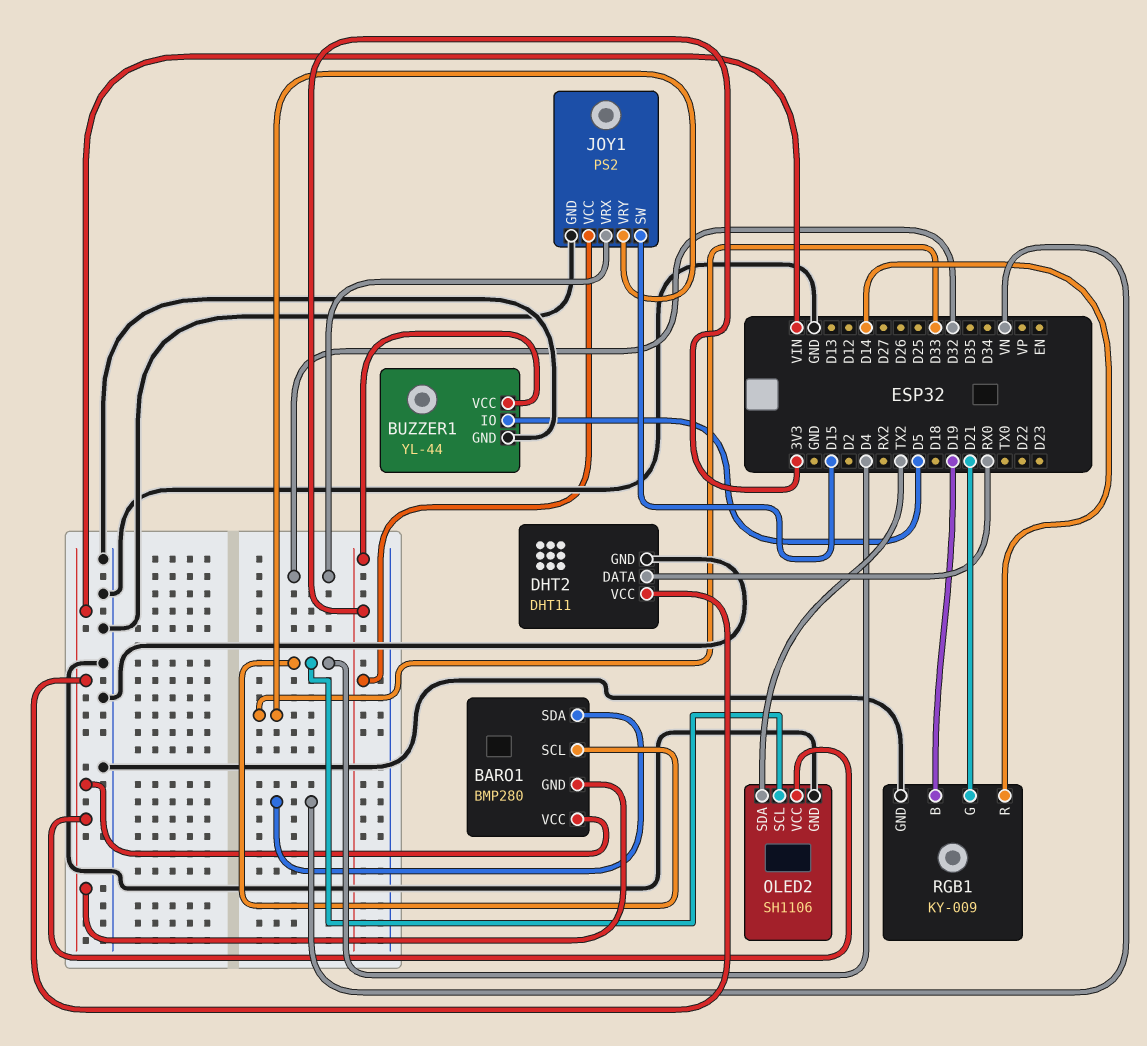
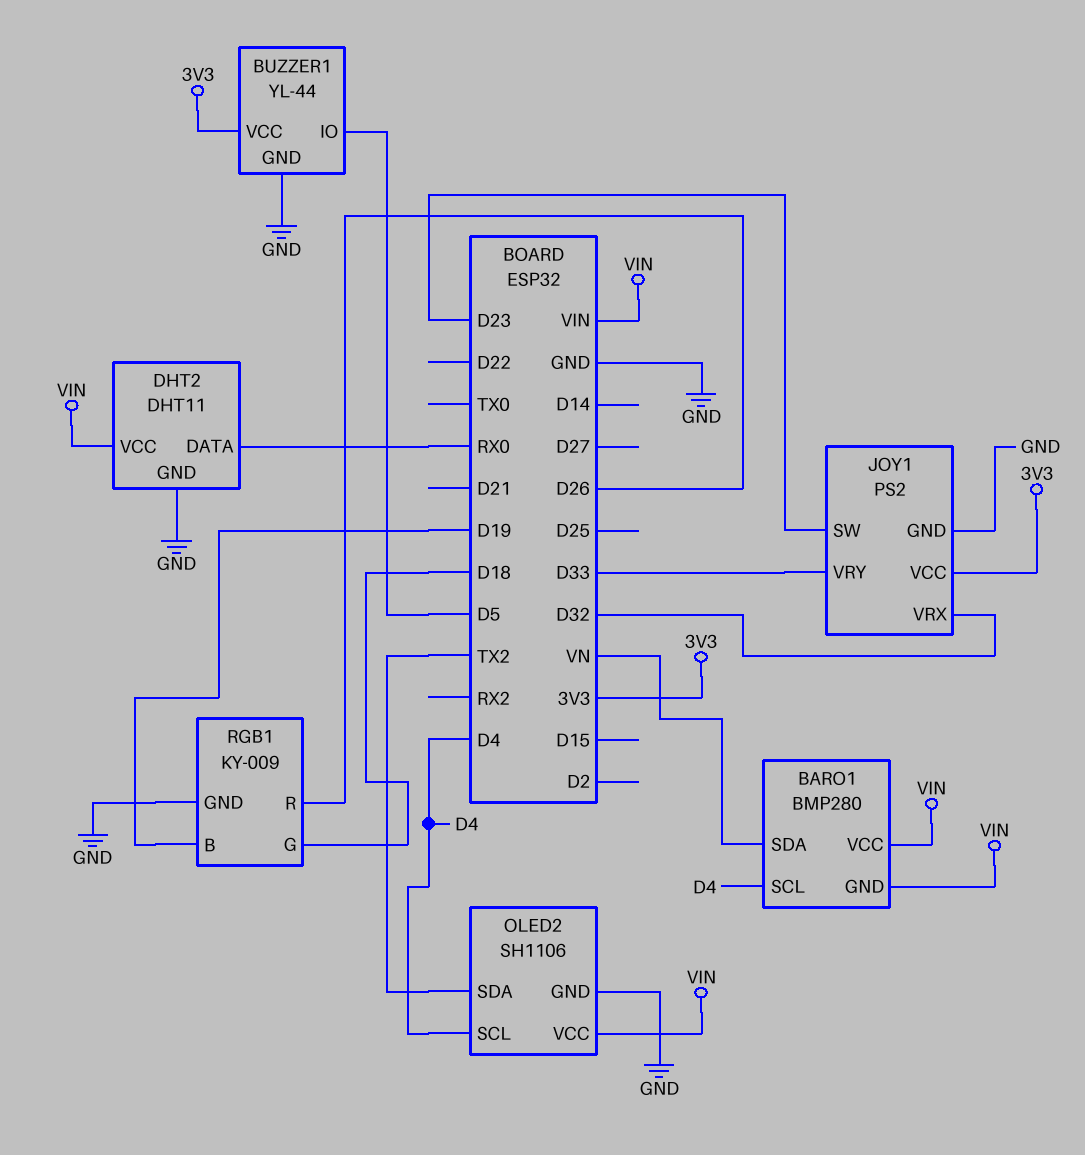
JOY1 pin SW: D15 -> D23
RGB1 pin G: D21 -> D18
RGB1 pin R: D14 -> D26

